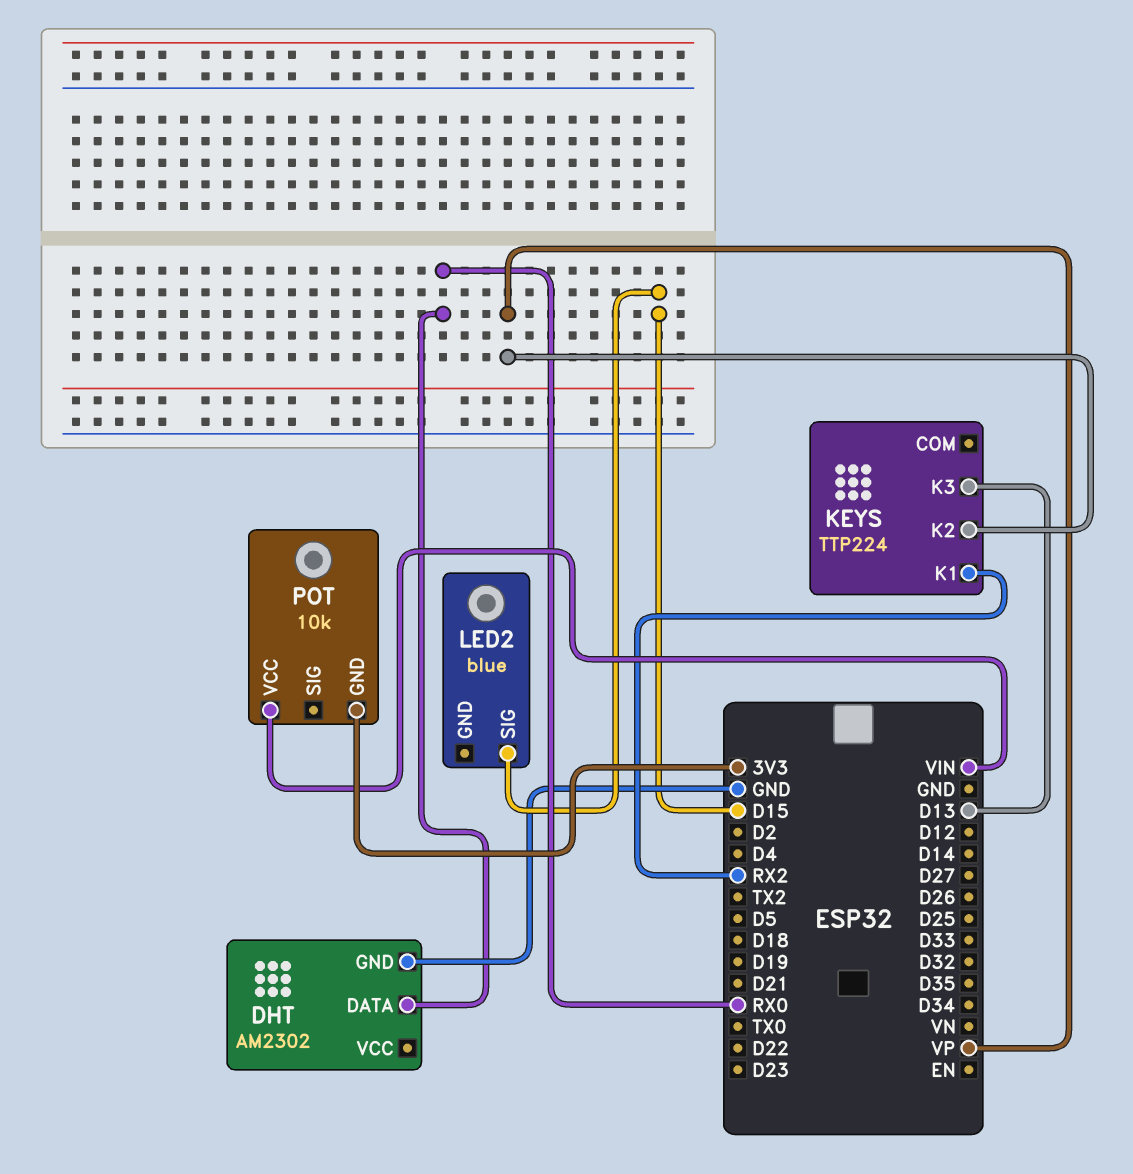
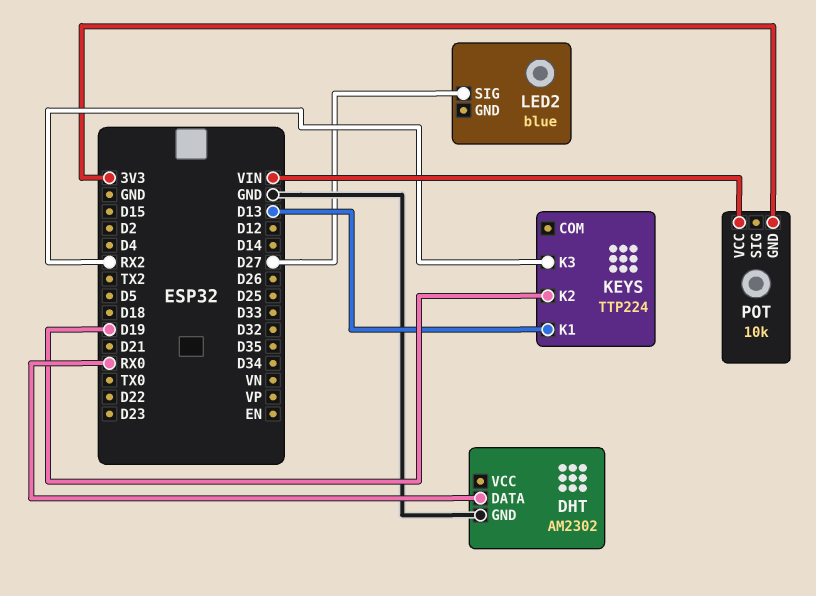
KEYS pin K1: RX2 -> D13
KEYS pin K2: VP -> D19
KEYS pin K3: D13 -> RX2
LED2 pin SIG: D15 -> D27

